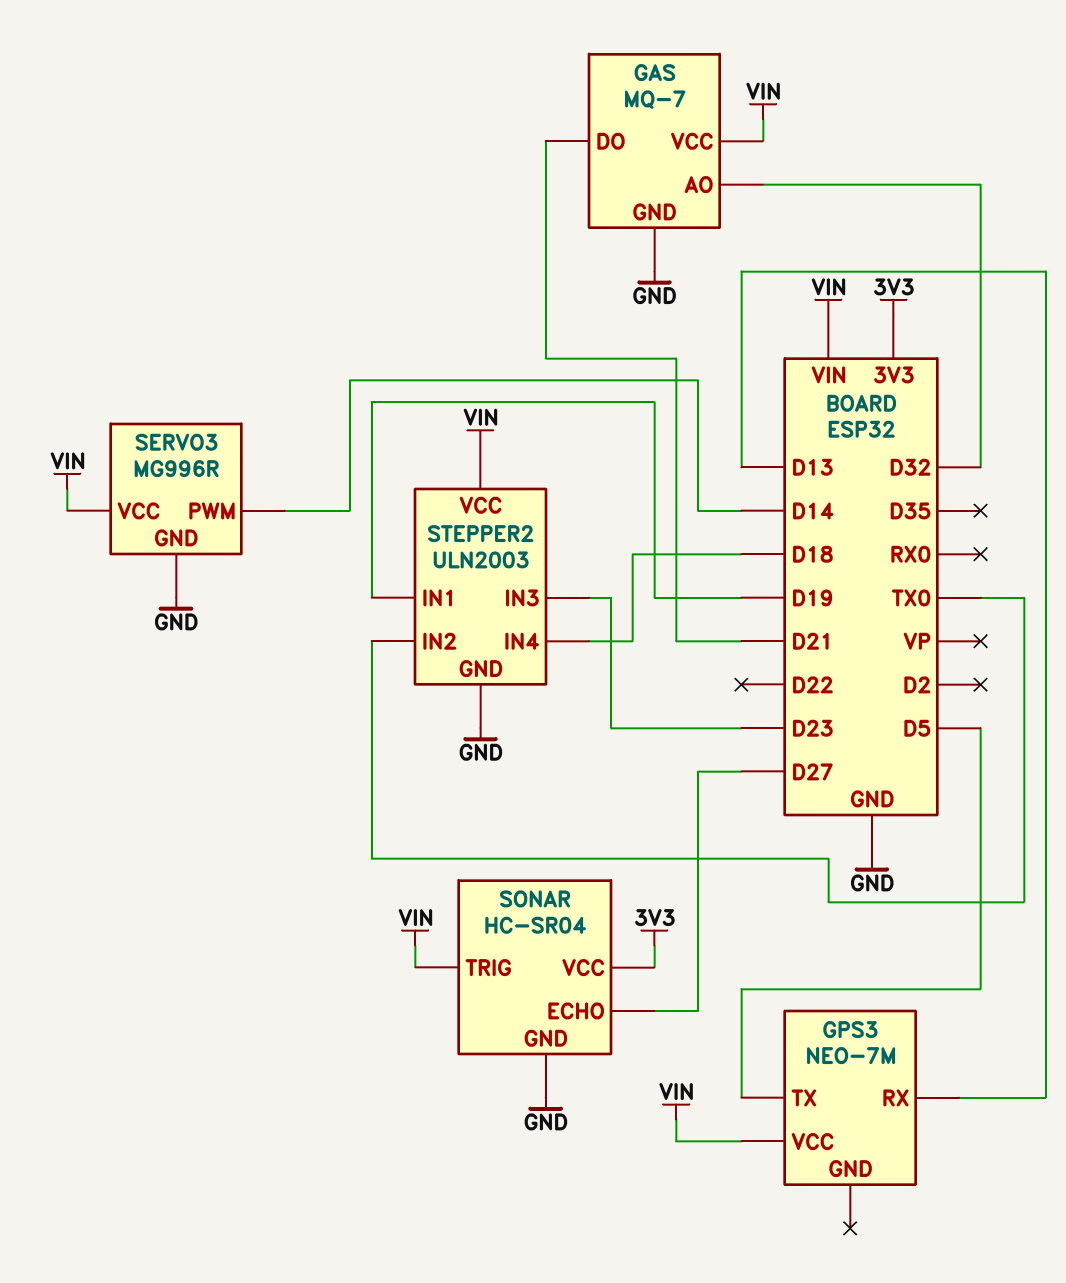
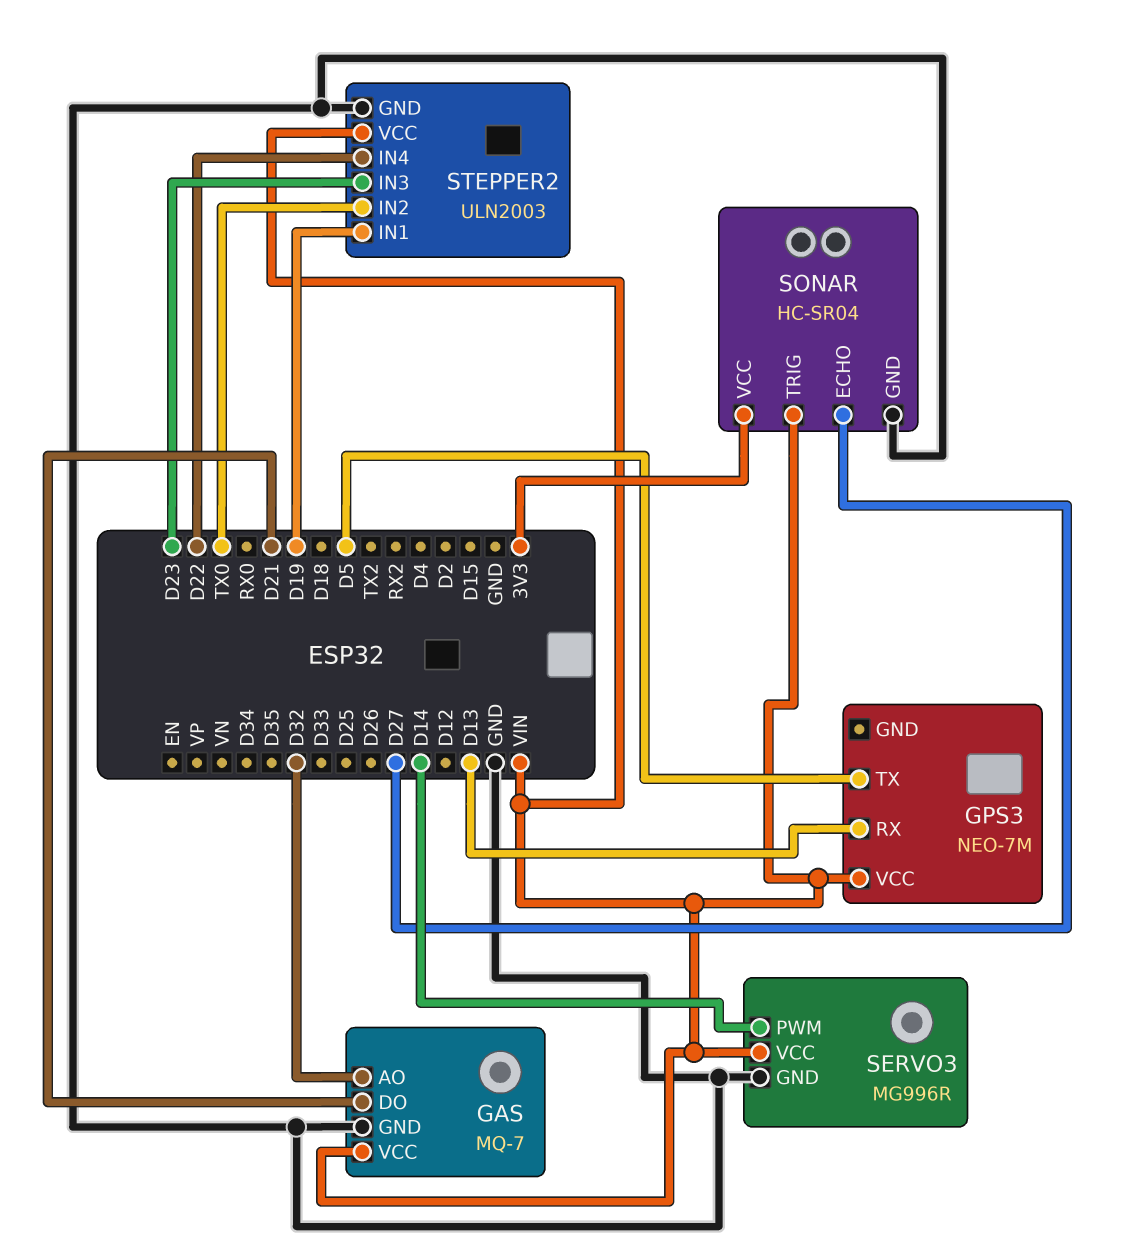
STEPPER2 pin IN4: D18 -> D22

